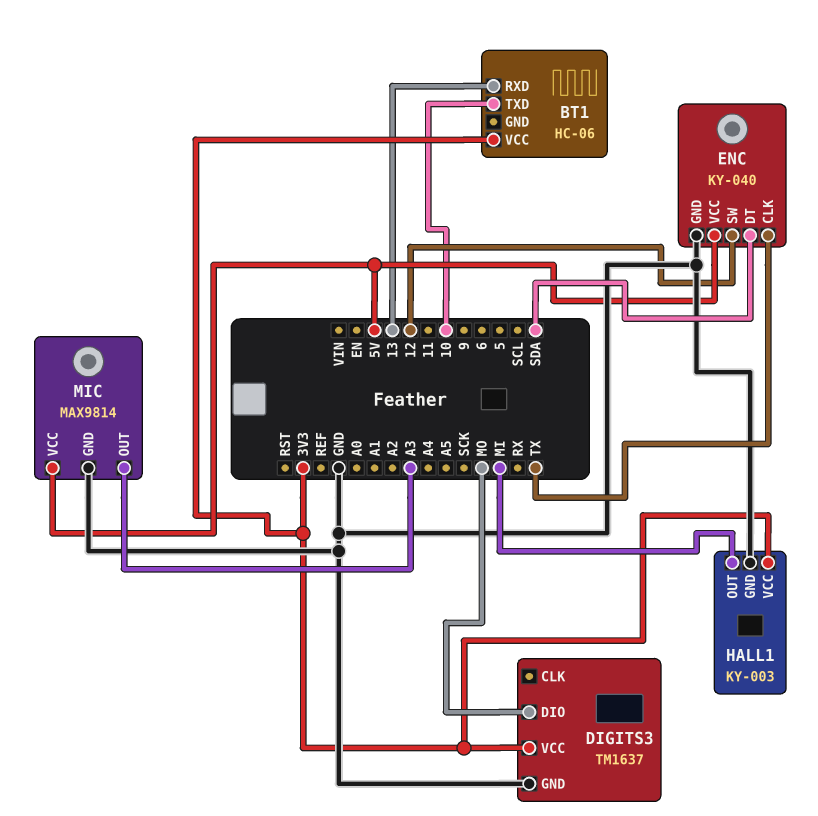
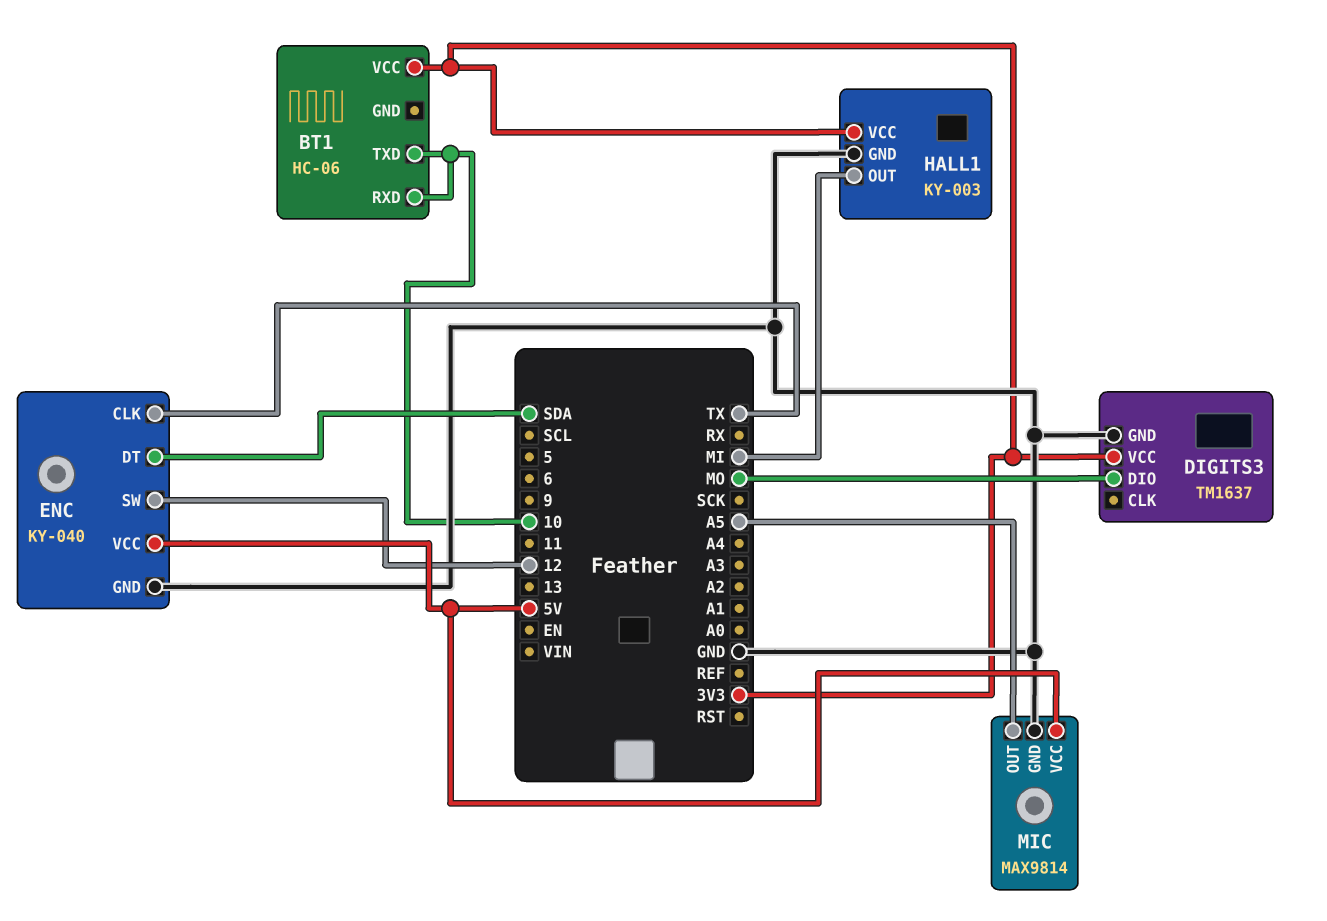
BT1 pin RXD: 13 -> 10
MIC pin OUT: A3 -> A5

